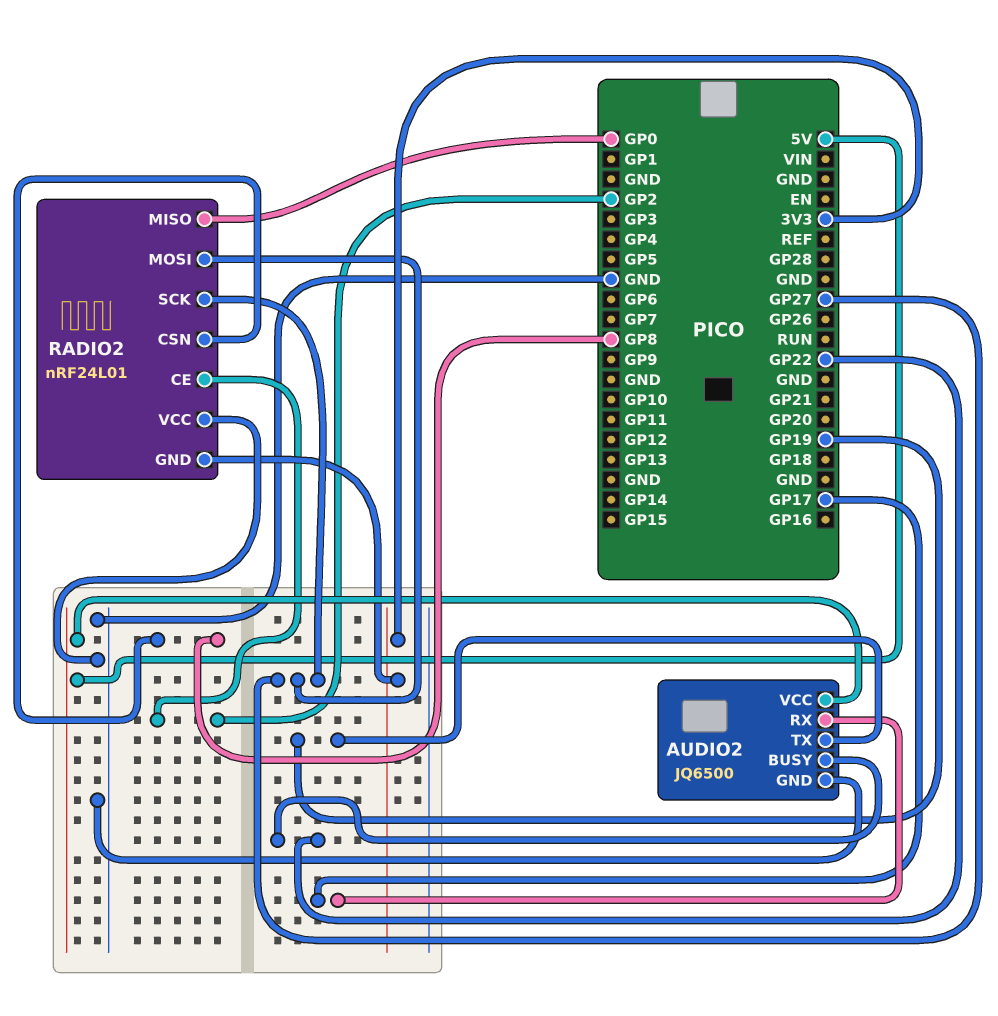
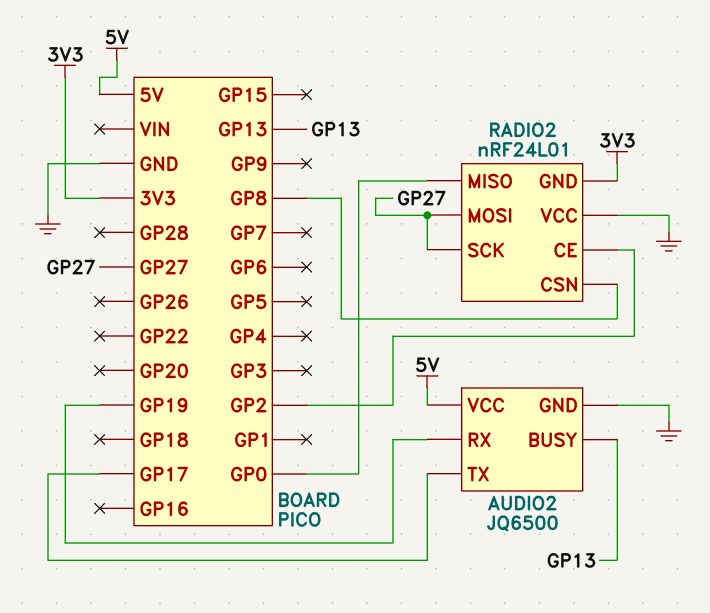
AUDIO2 pin BUSY: GP22 -> GP13
AUDIO2 pin RX: GP17 -> GP19
AUDIO2 pin TX: GP19 -> GP17

